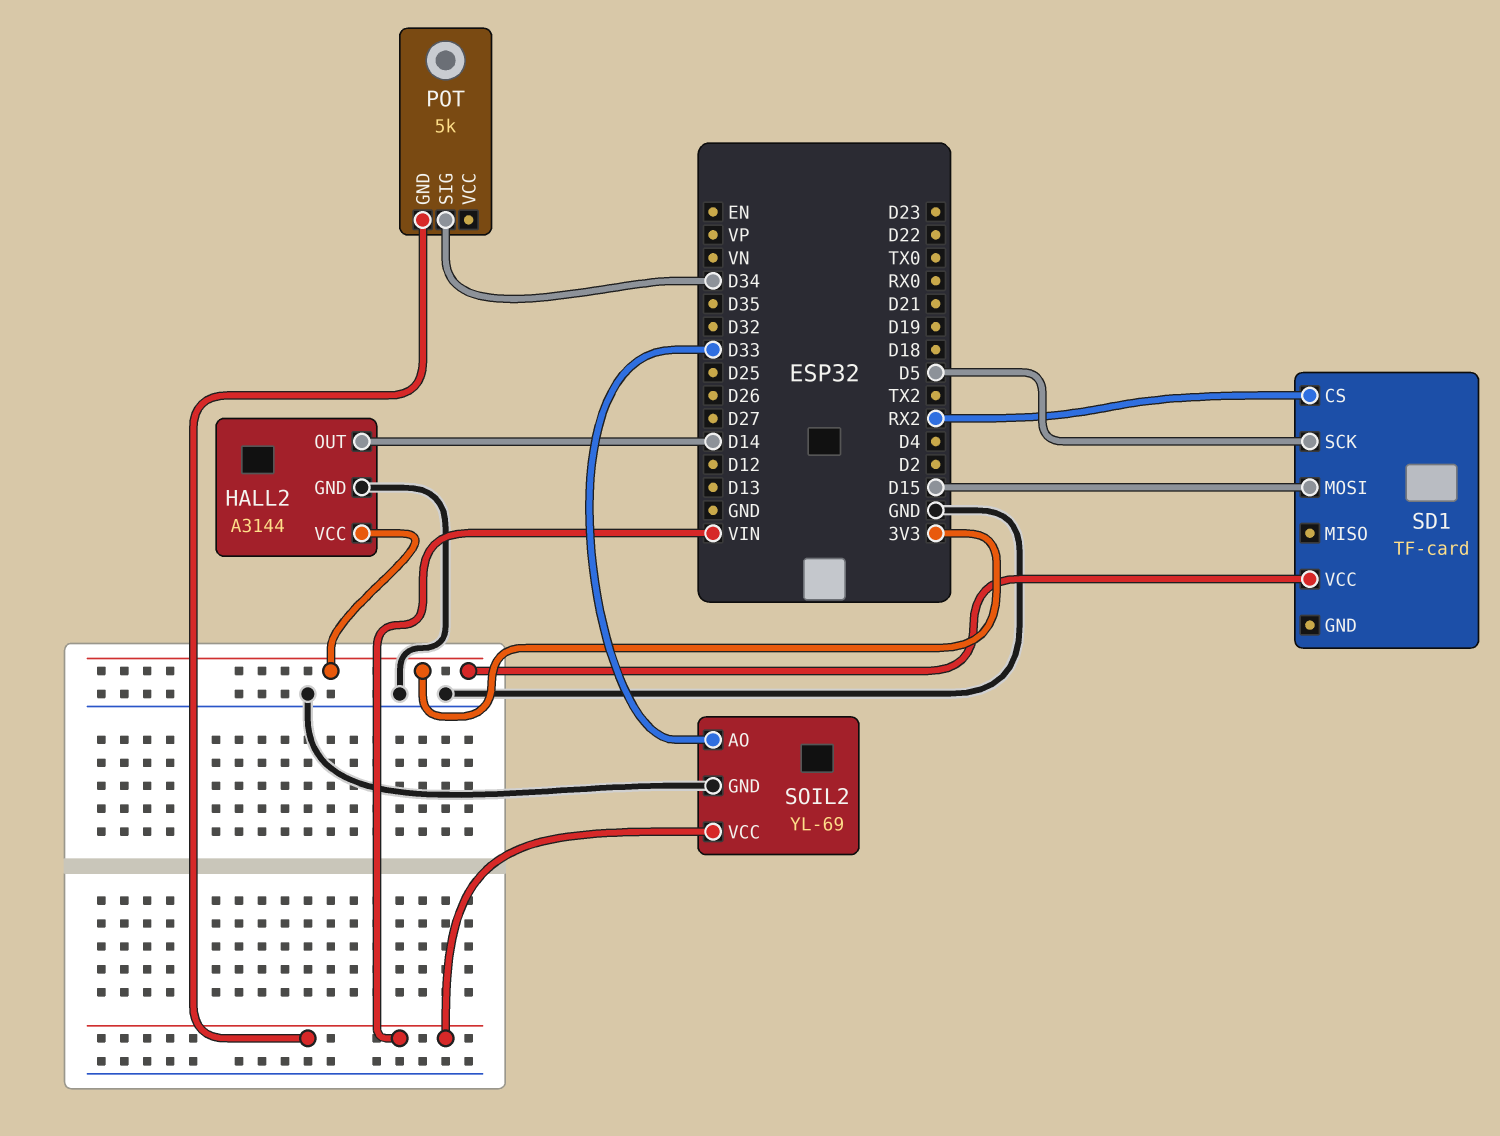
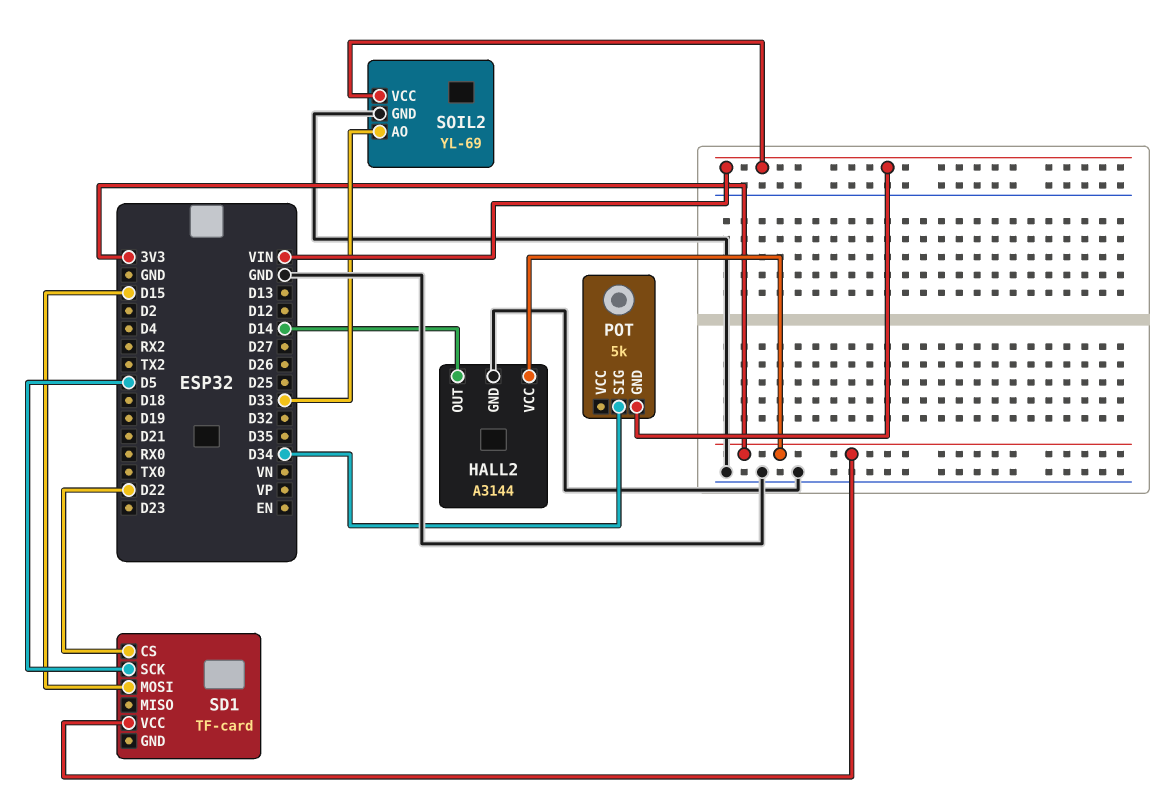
SD1 pin CS: RX2 -> D22

